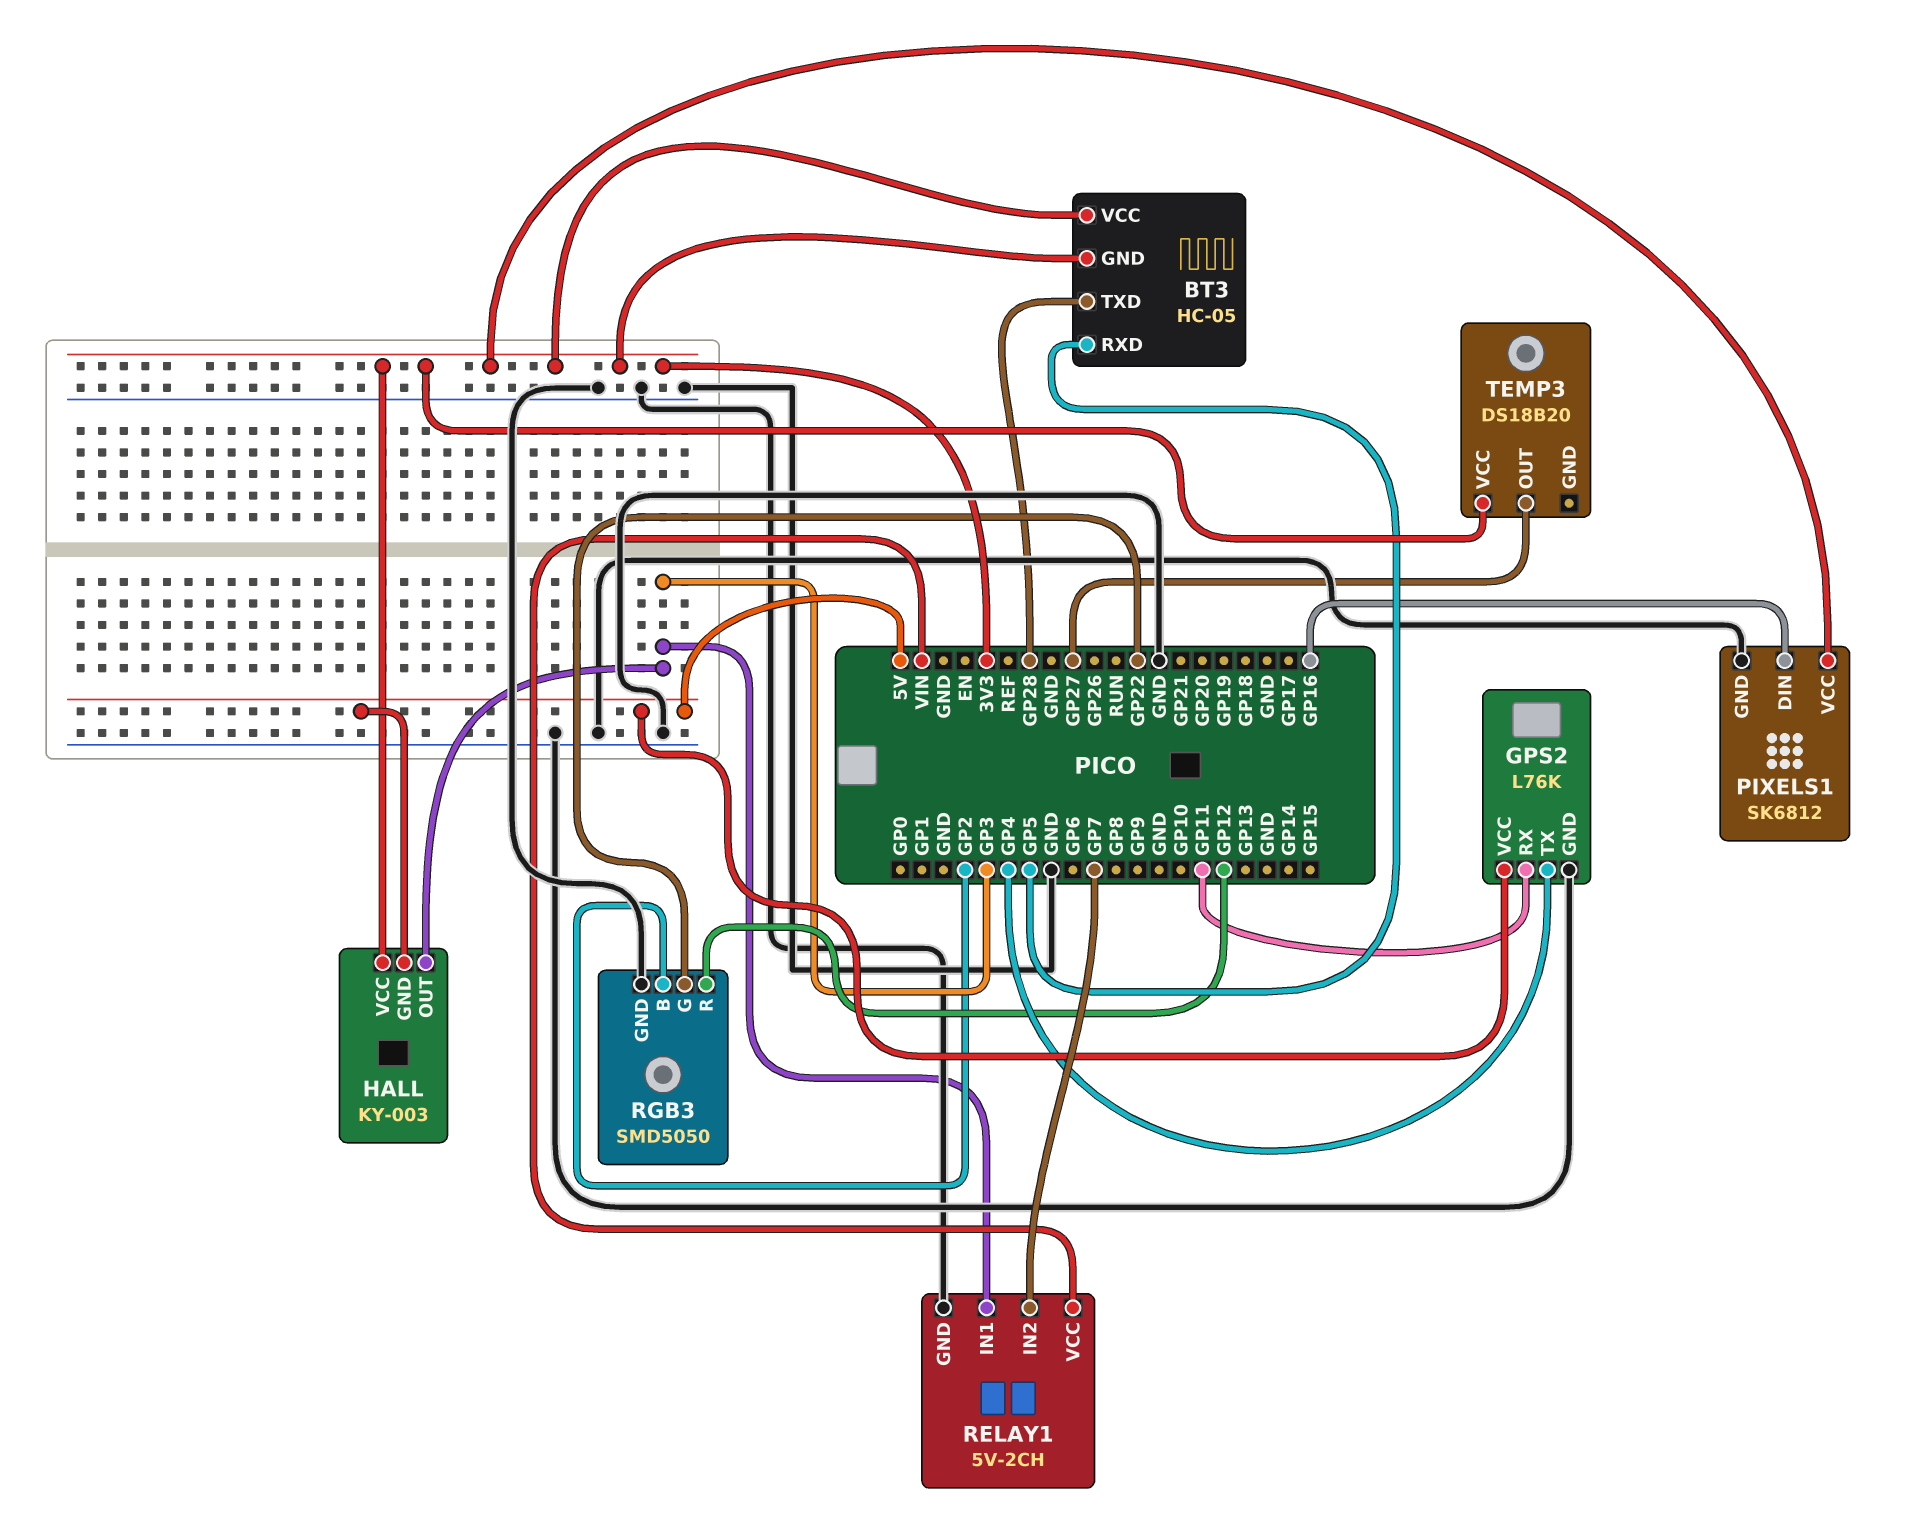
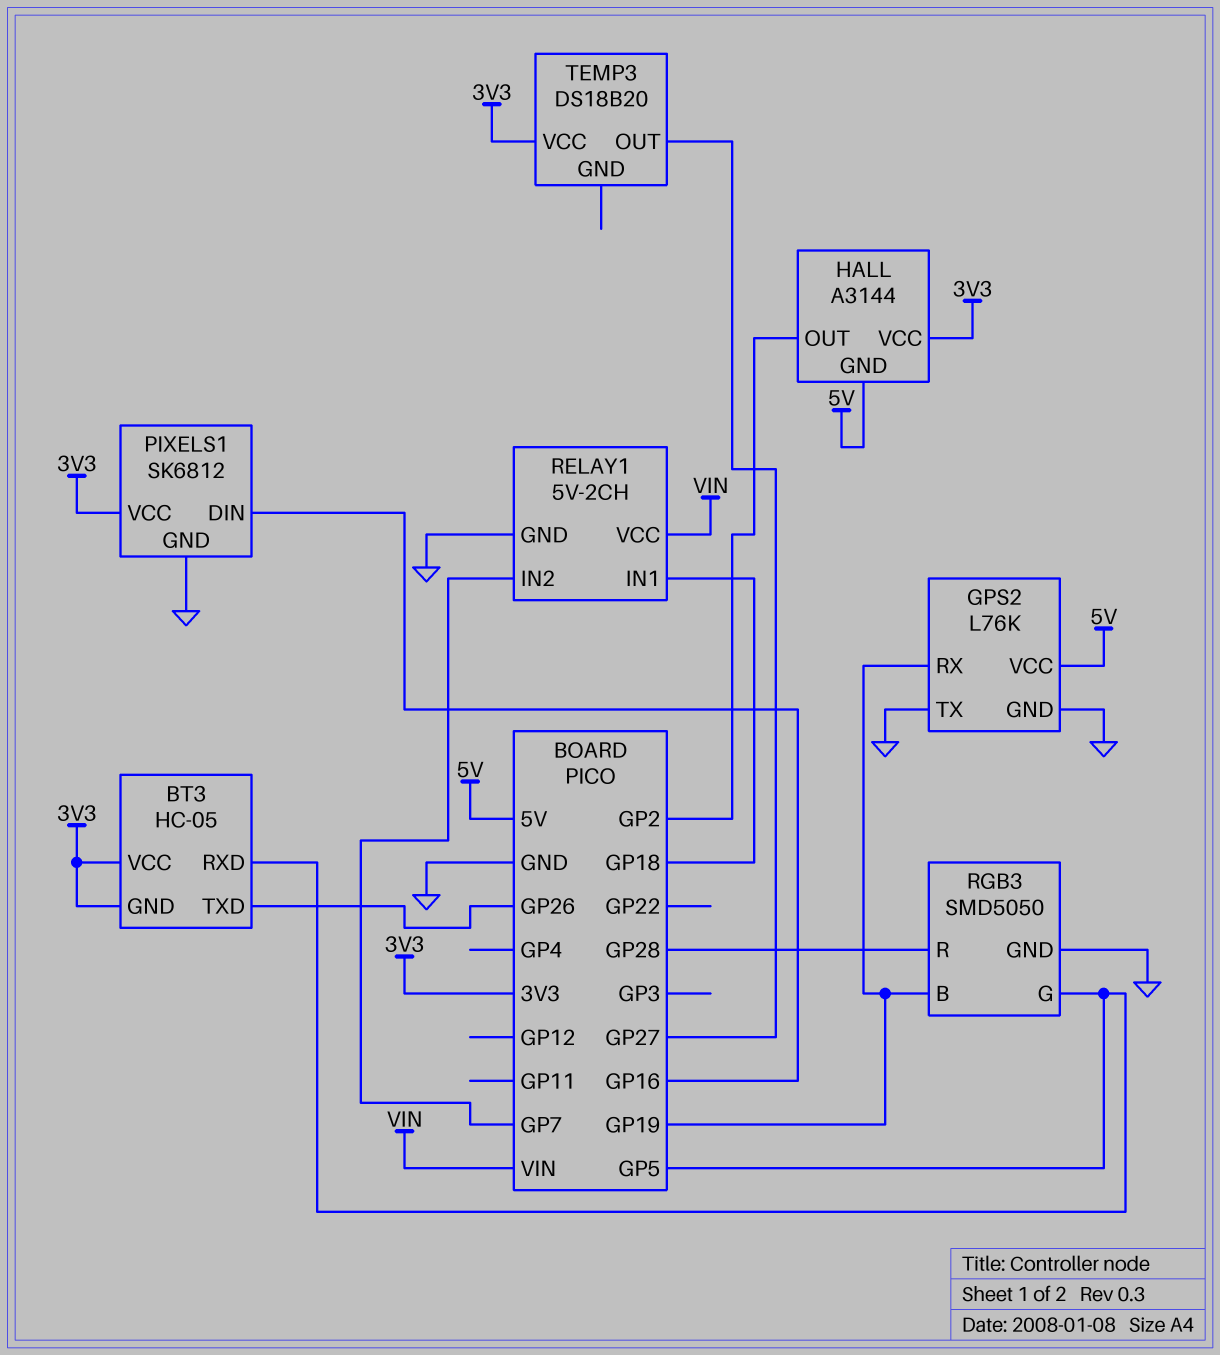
BT3 pin TXD: GP28 -> GP26
GPS2 pin RX: GP11 -> GP19
GPS2 pin TX: GP4 -> GND
HALL: KY-003 -> A3144
HALL pin OUT: GP3 -> GP2
RELAY1 pin IN1: GP3 -> GP18
RGB3 pin B: GP2 -> GP19
RGB3 pin G: GP22 -> GP5
RGB3 pin R: GP12 -> GP28

